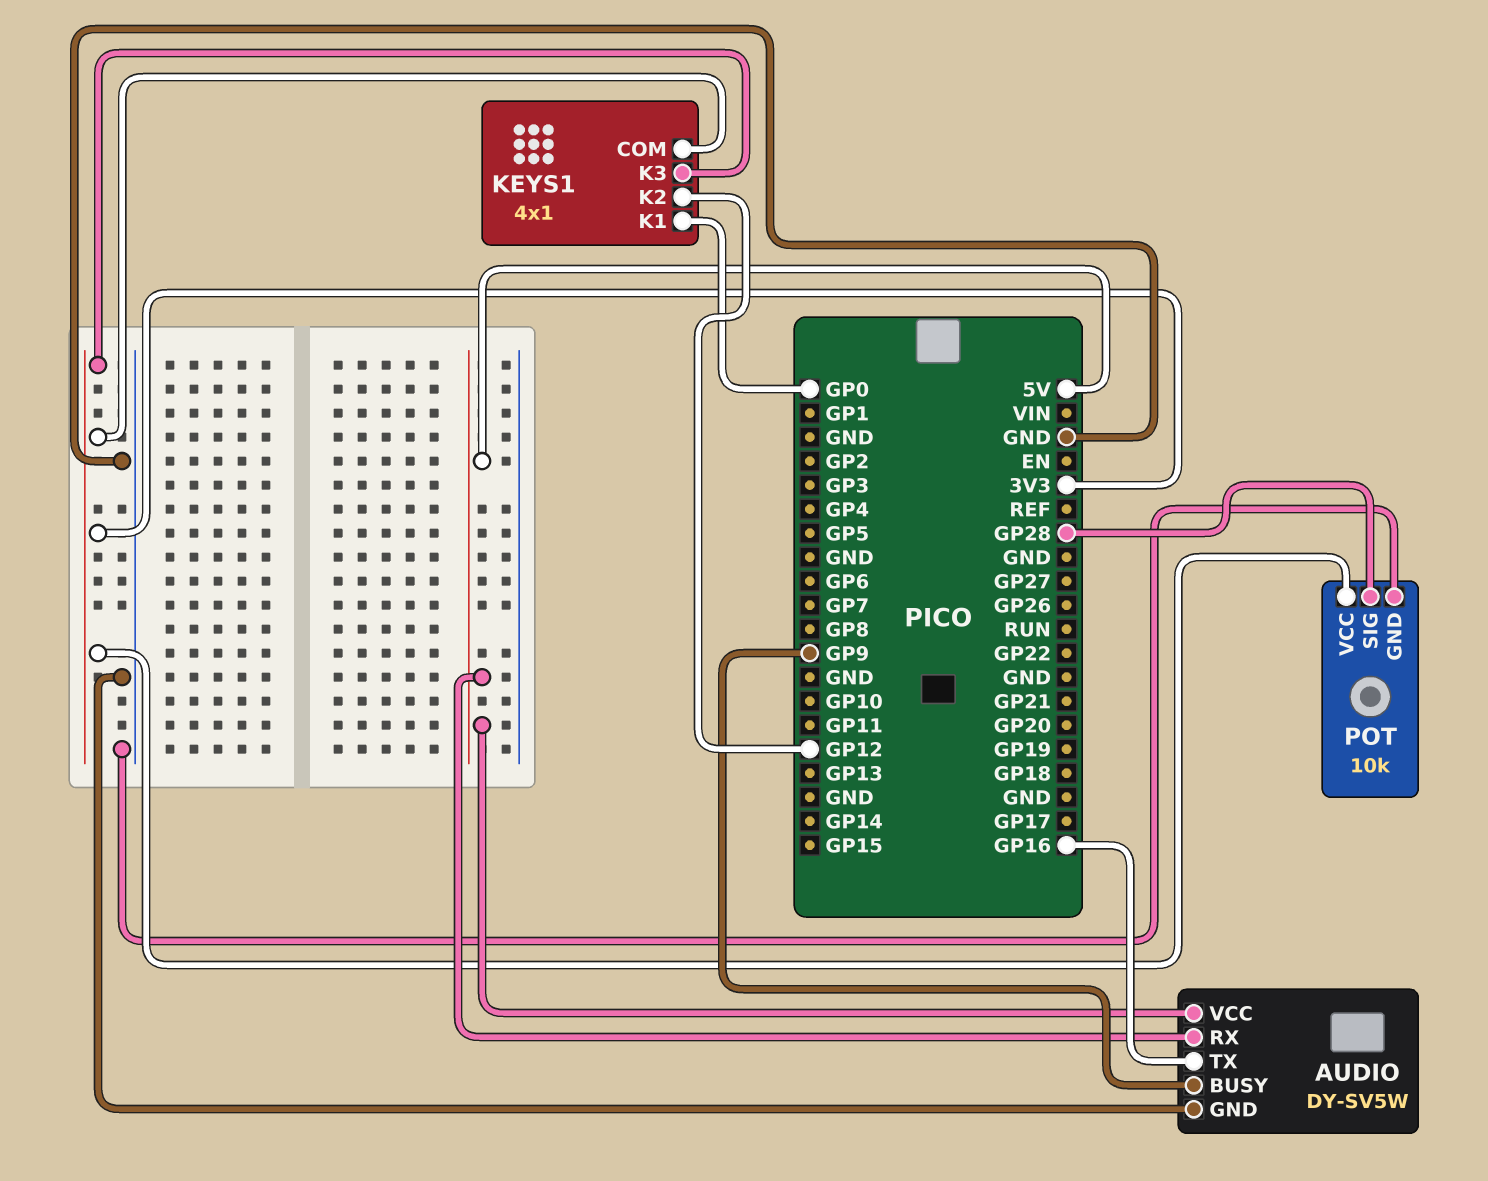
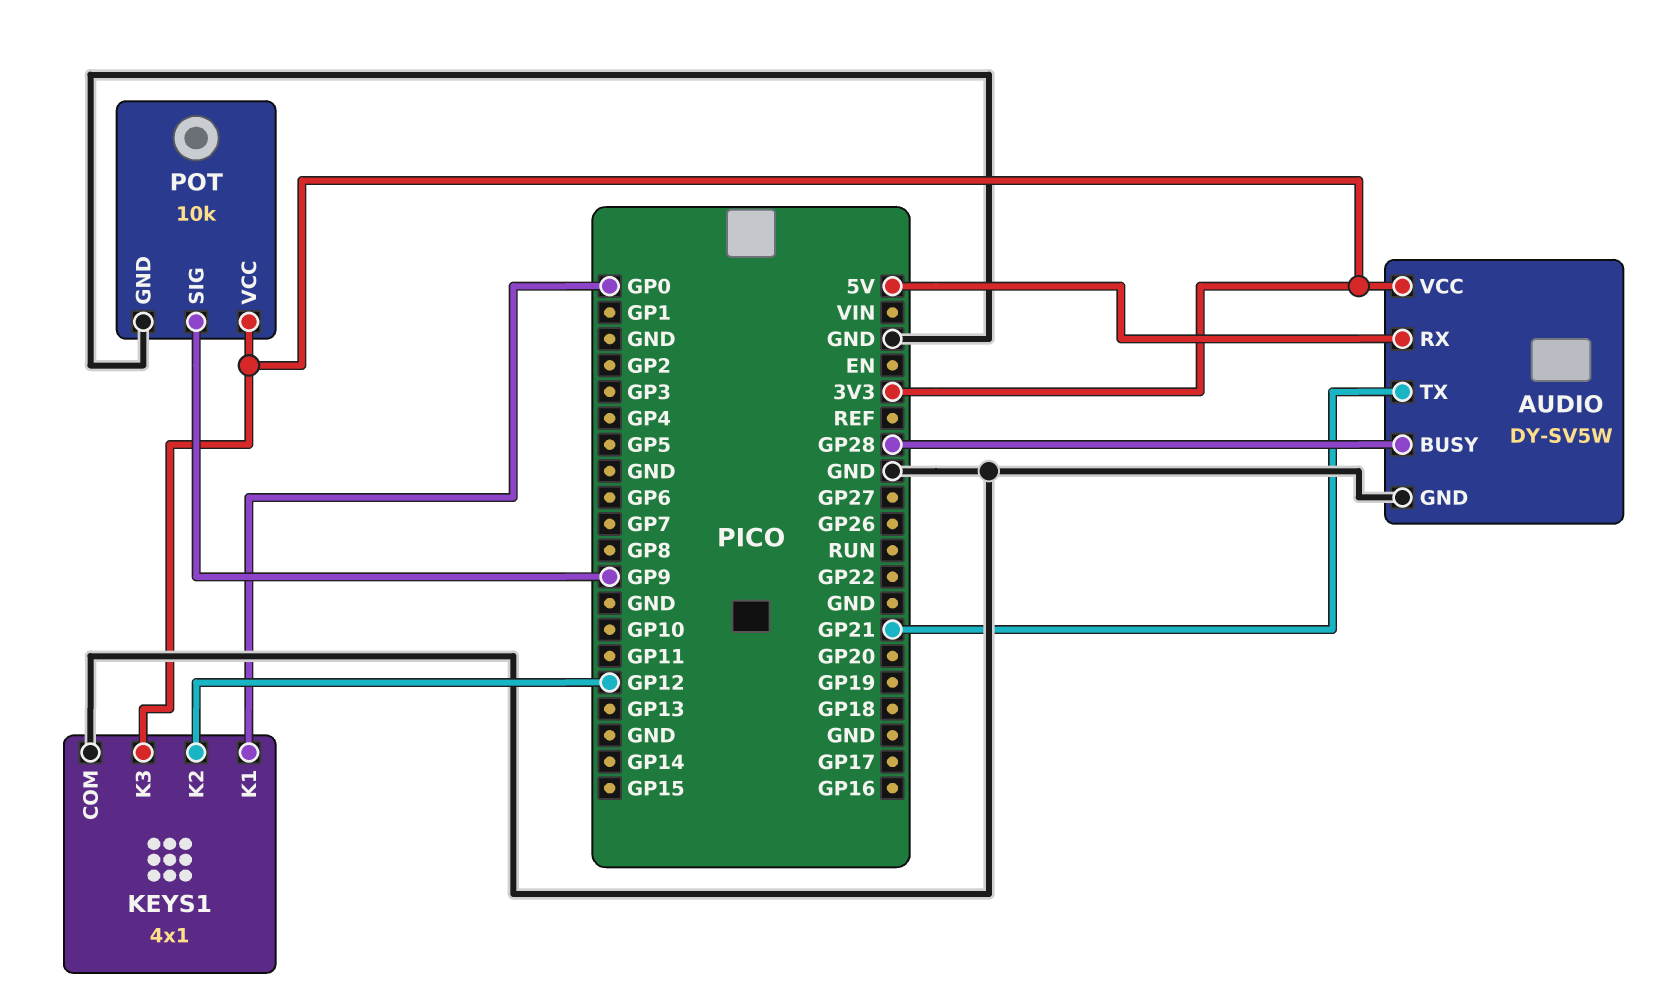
AUDIO pin BUSY: GP9 -> GP28
AUDIO pin TX: GP16 -> GP21
AUDIO pin VCC: 5V -> 3V3
KEYS1 pin COM: 3V3 -> GND
POT pin SIG: GP28 -> GP9

